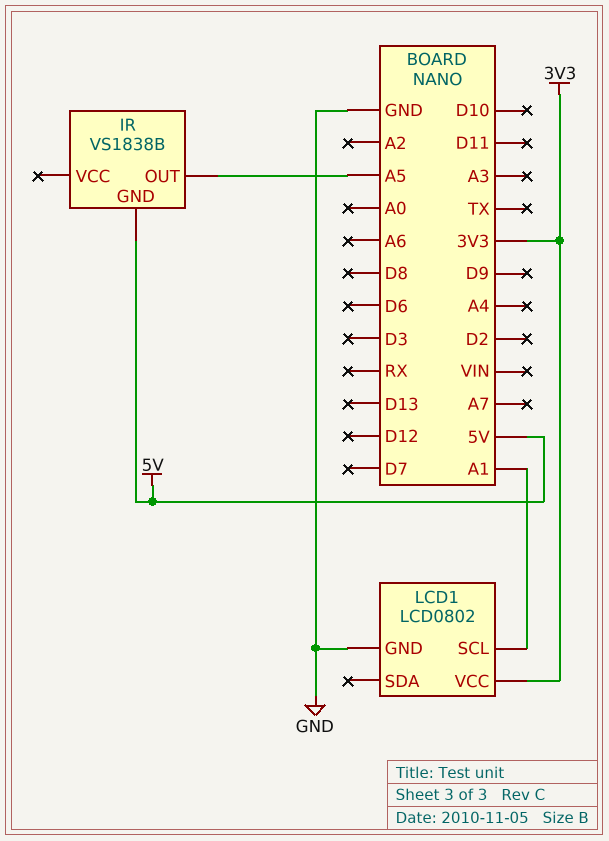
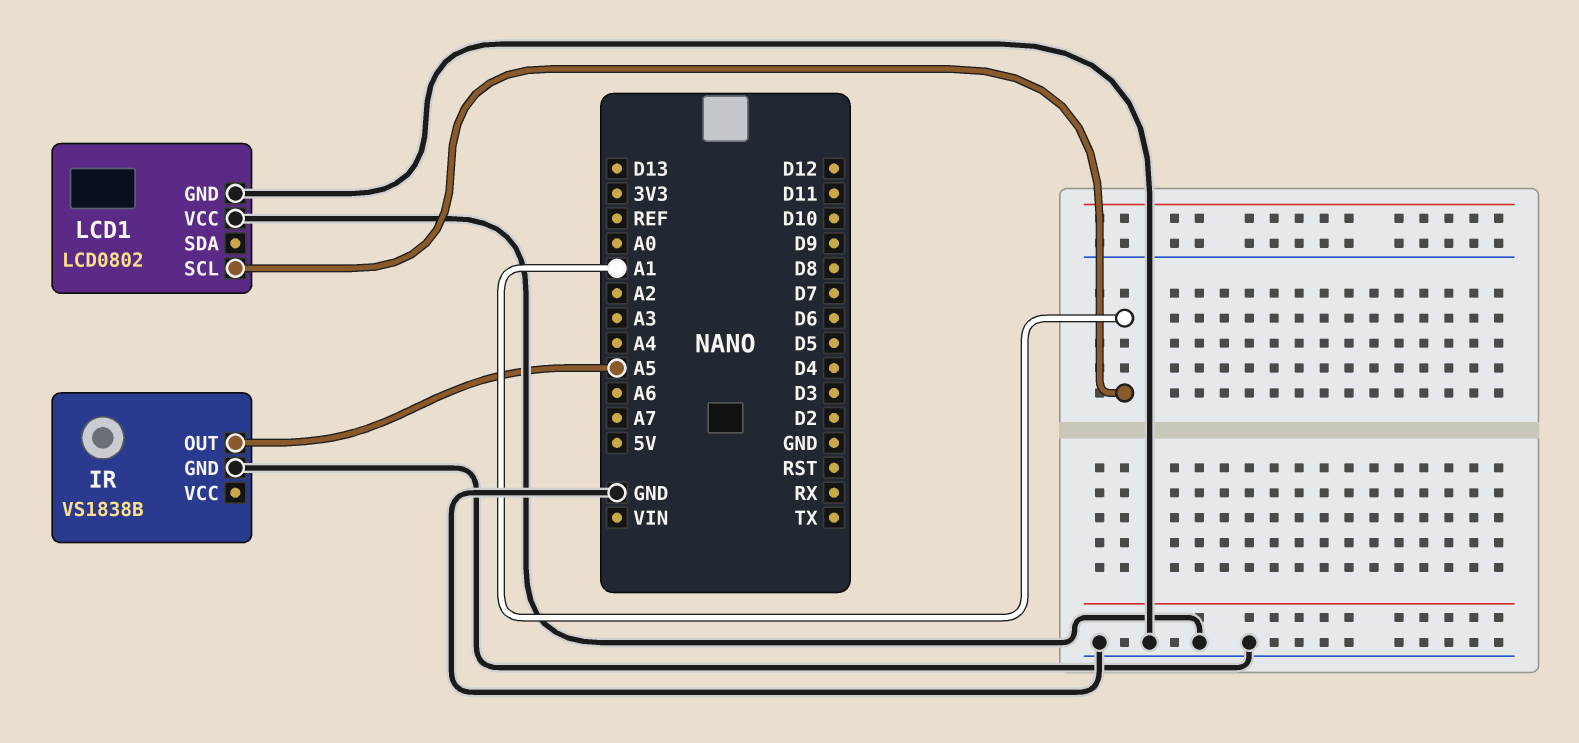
IR pin GND: 5V -> GND
LCD1 pin VCC: 3V3 -> GND

